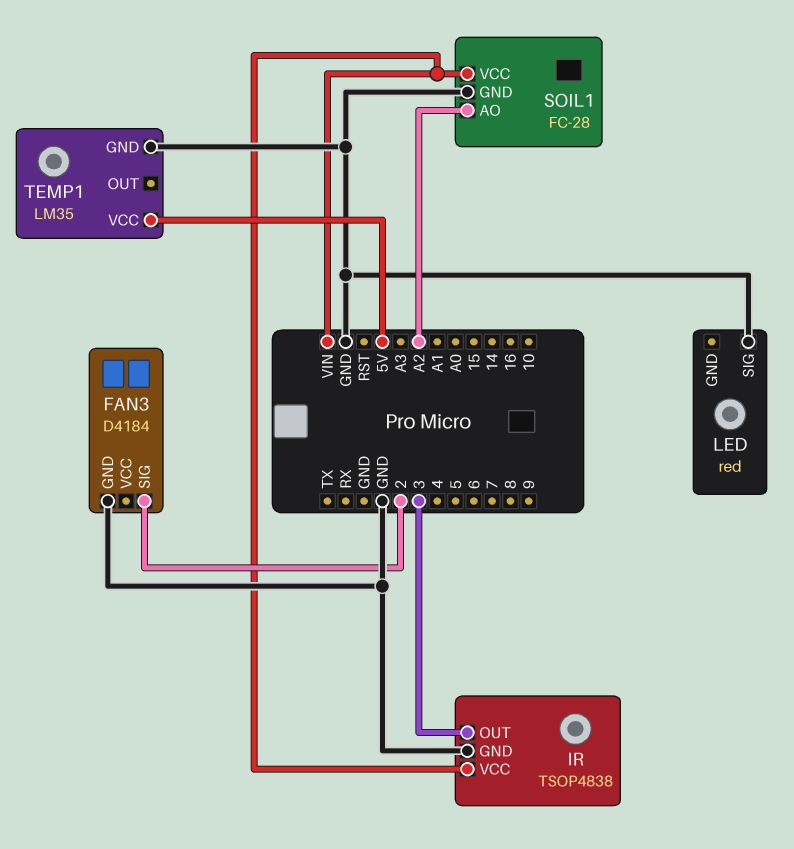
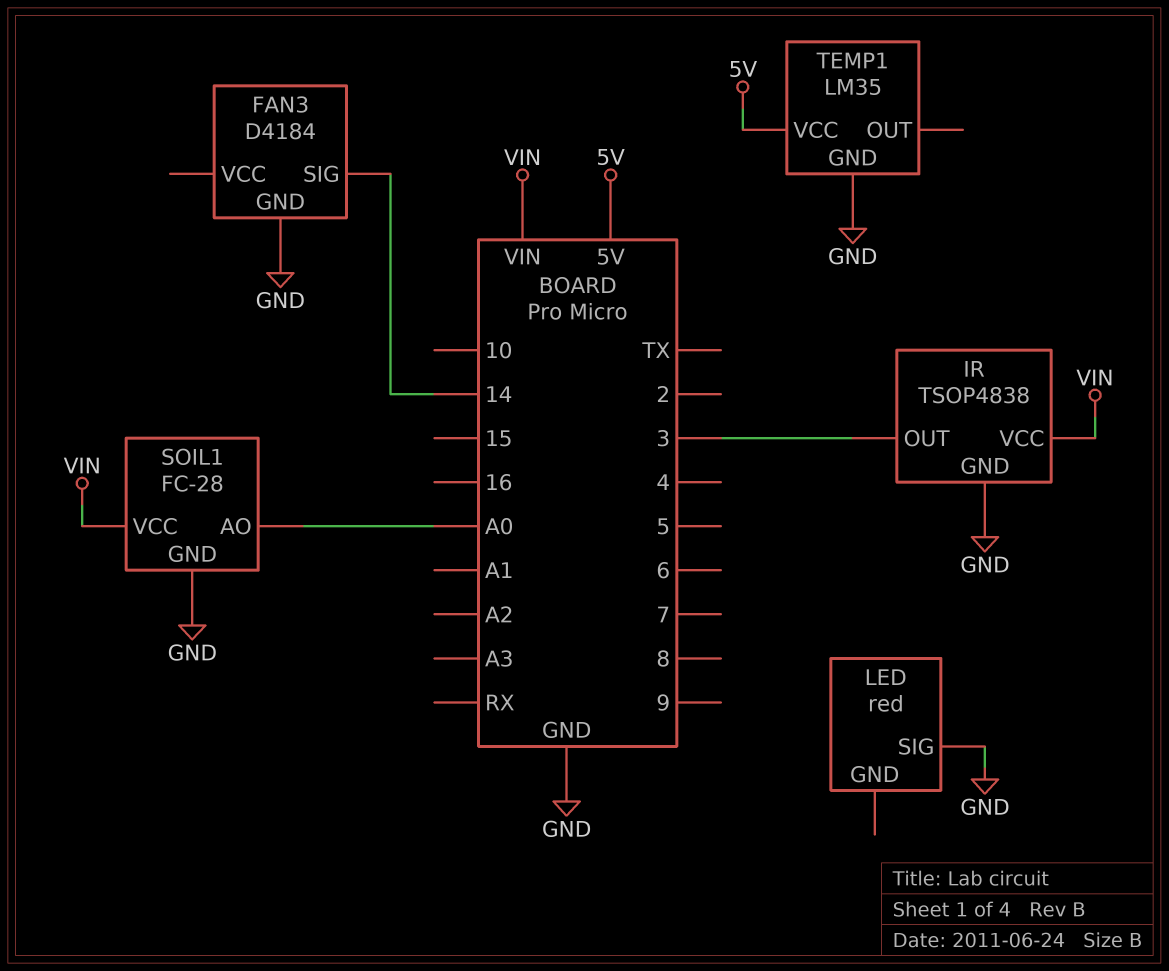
FAN3 pin SIG: 2 -> 14
SOIL1 pin AO: A2 -> A0

